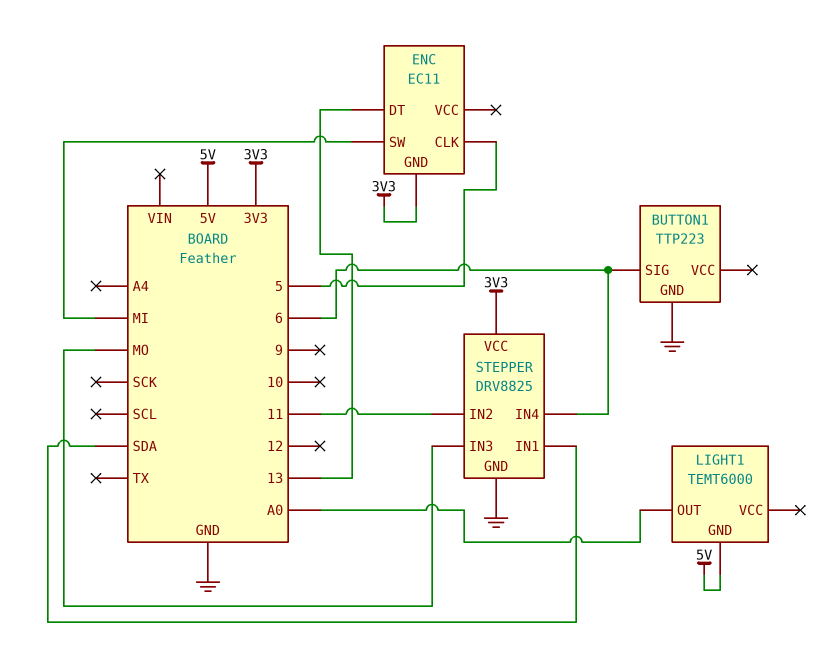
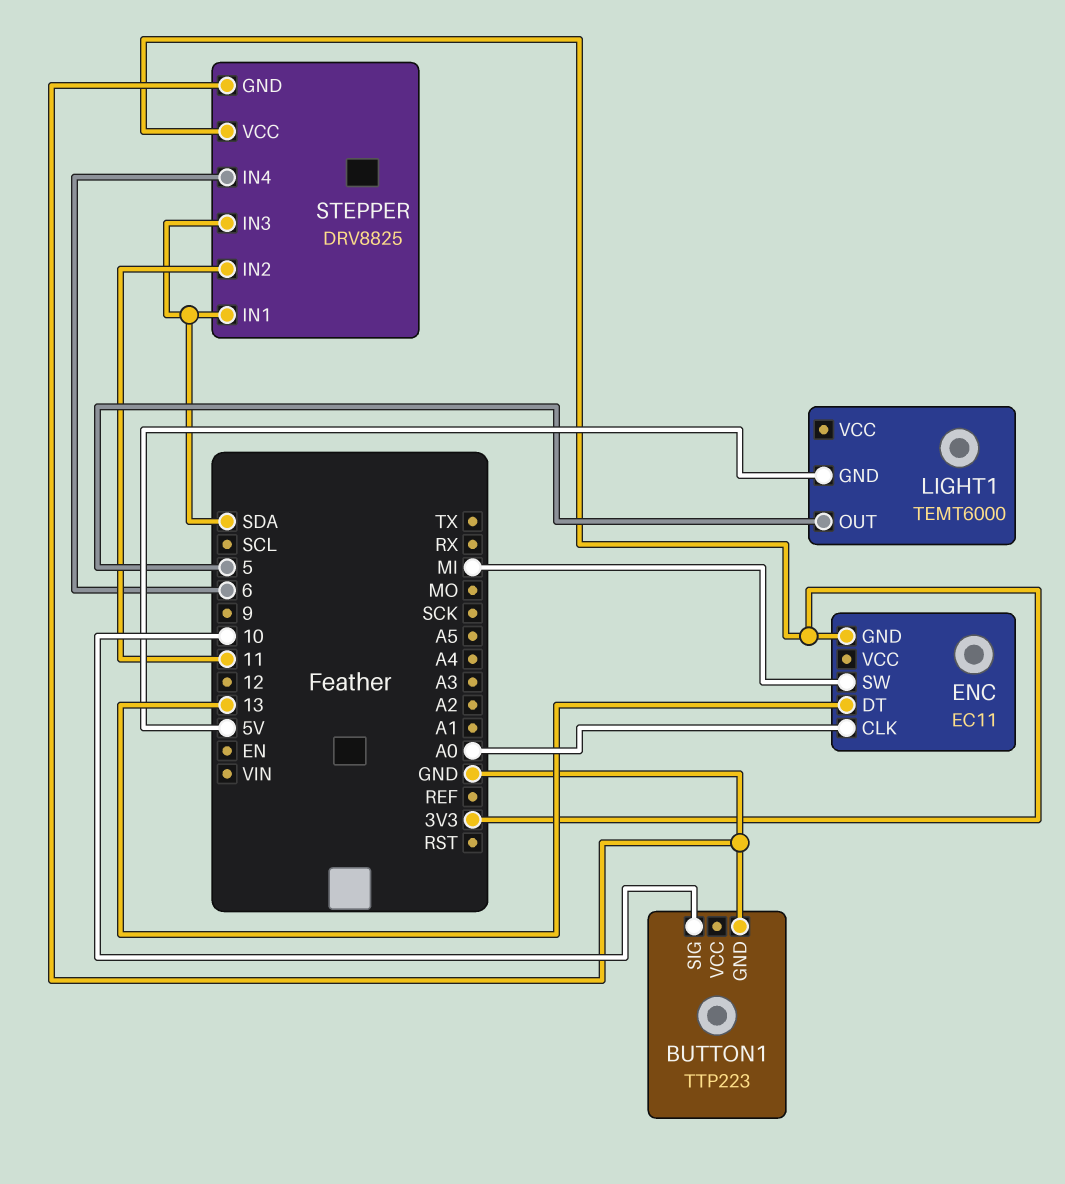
BUTTON1 pin SIG: 6 -> 10
ENC pin CLK: 5 -> A0
LIGHT1 pin OUT: A0 -> 5
STEPPER pin IN3: MO -> SDA

